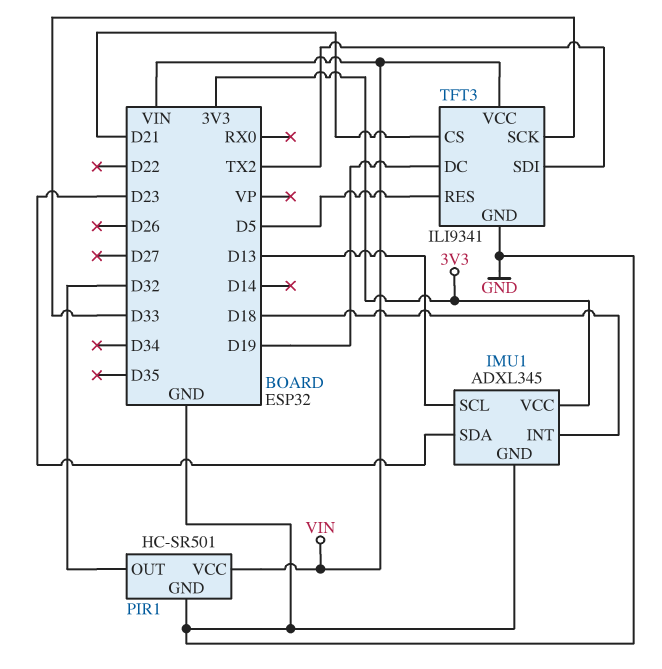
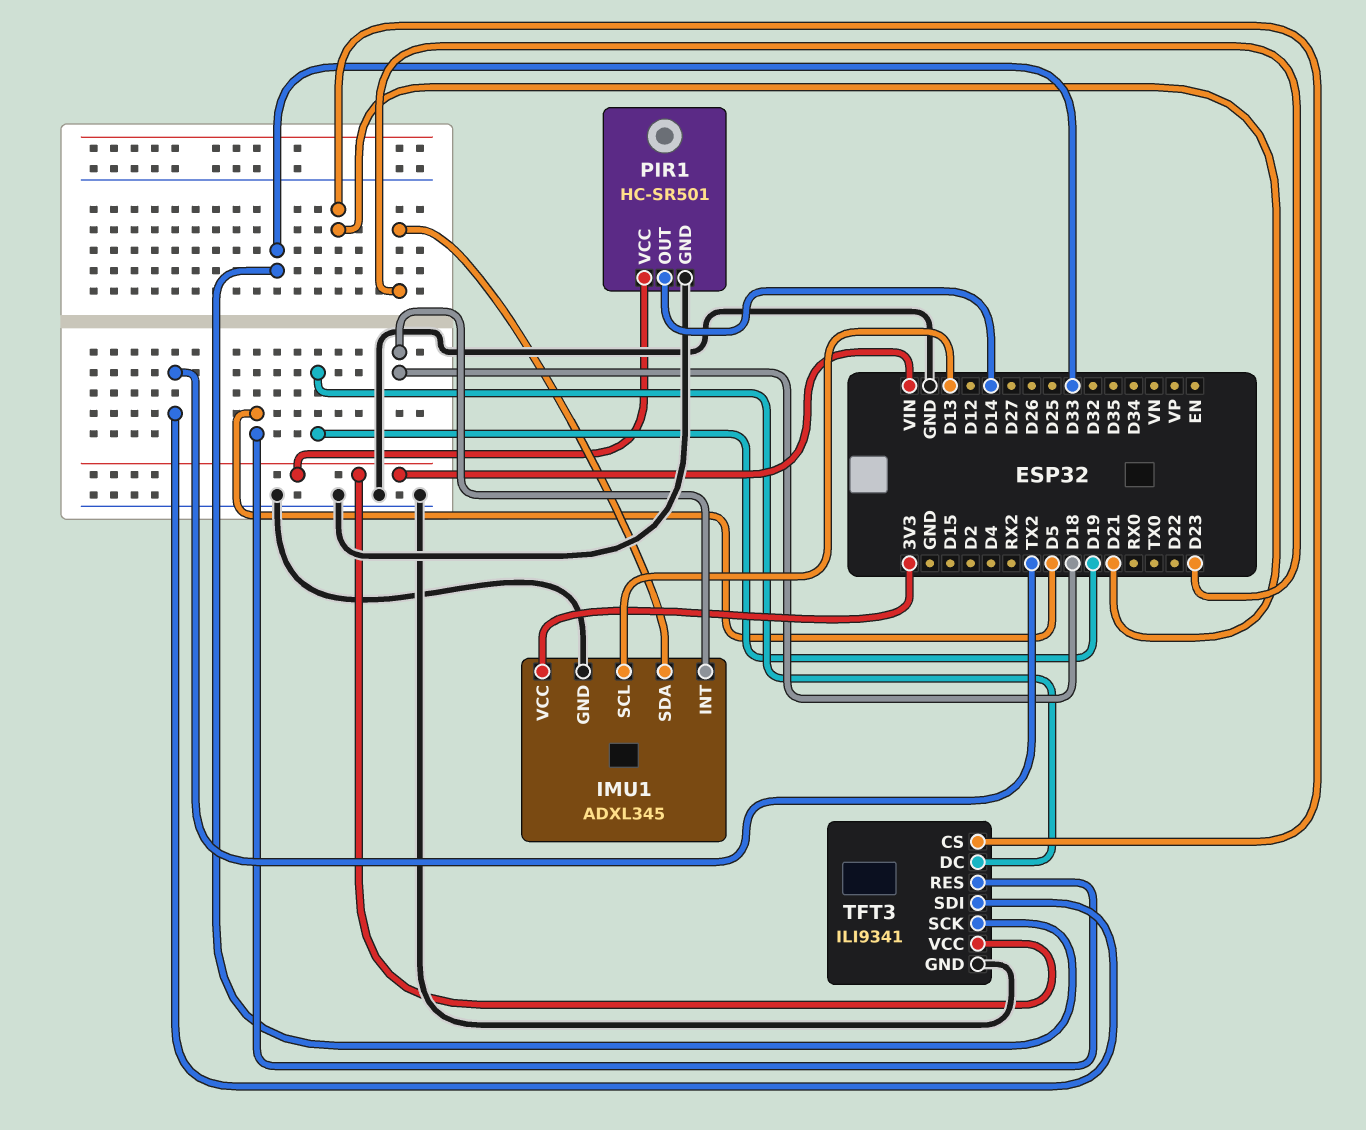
PIR1 pin OUT: D32 -> D14

